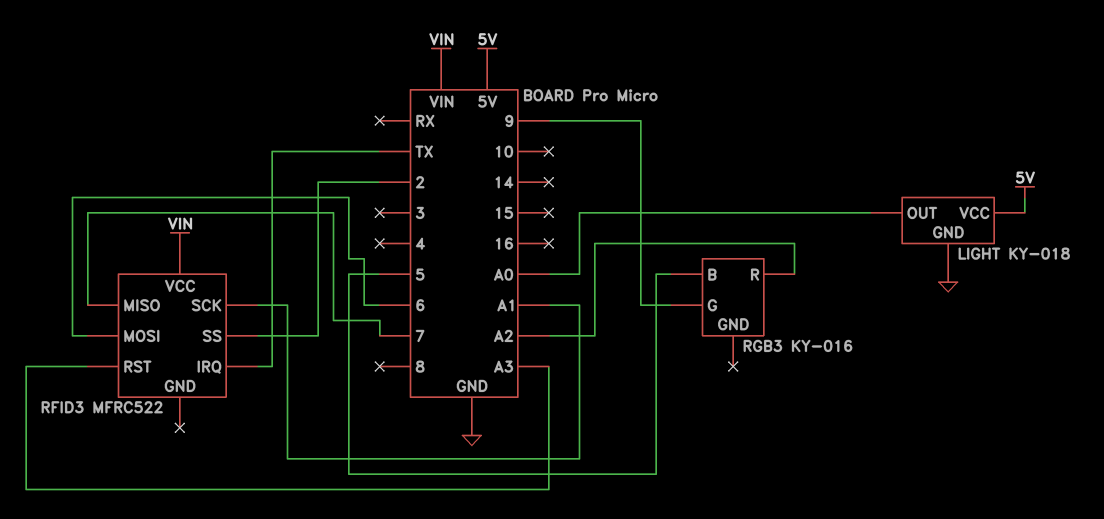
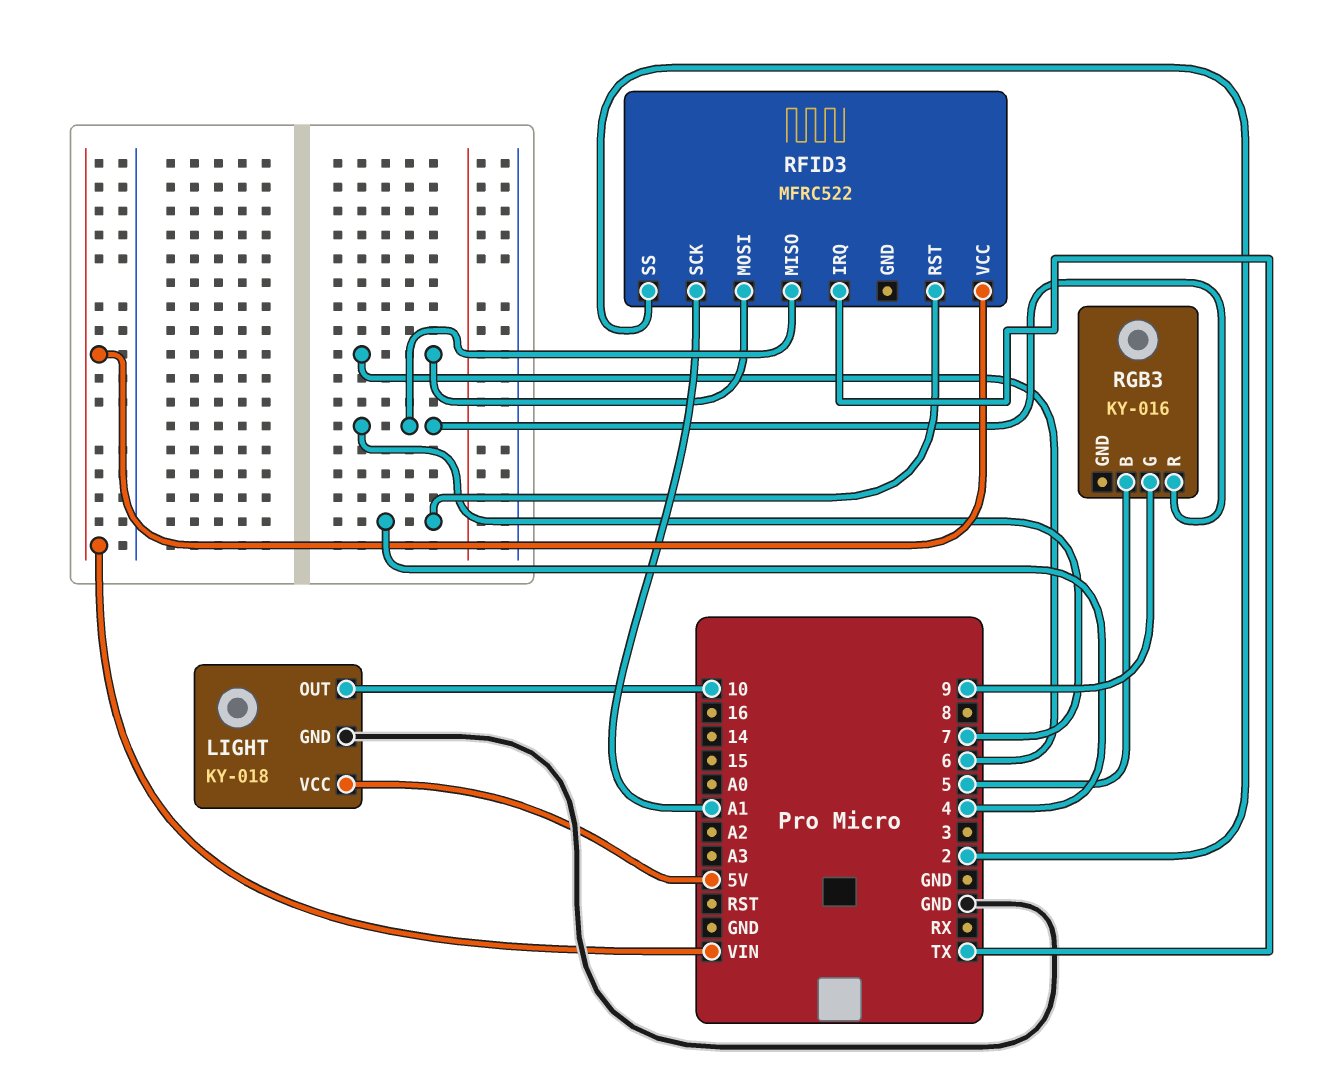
LIGHT pin OUT: A0 -> 10
RFID3 pin RST: A3 -> 4
RGB3 pin R: A2 -> 7

